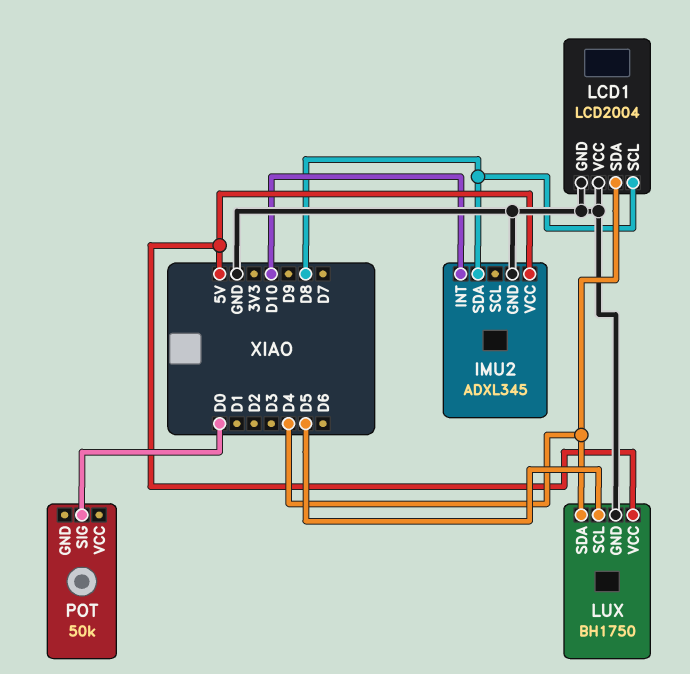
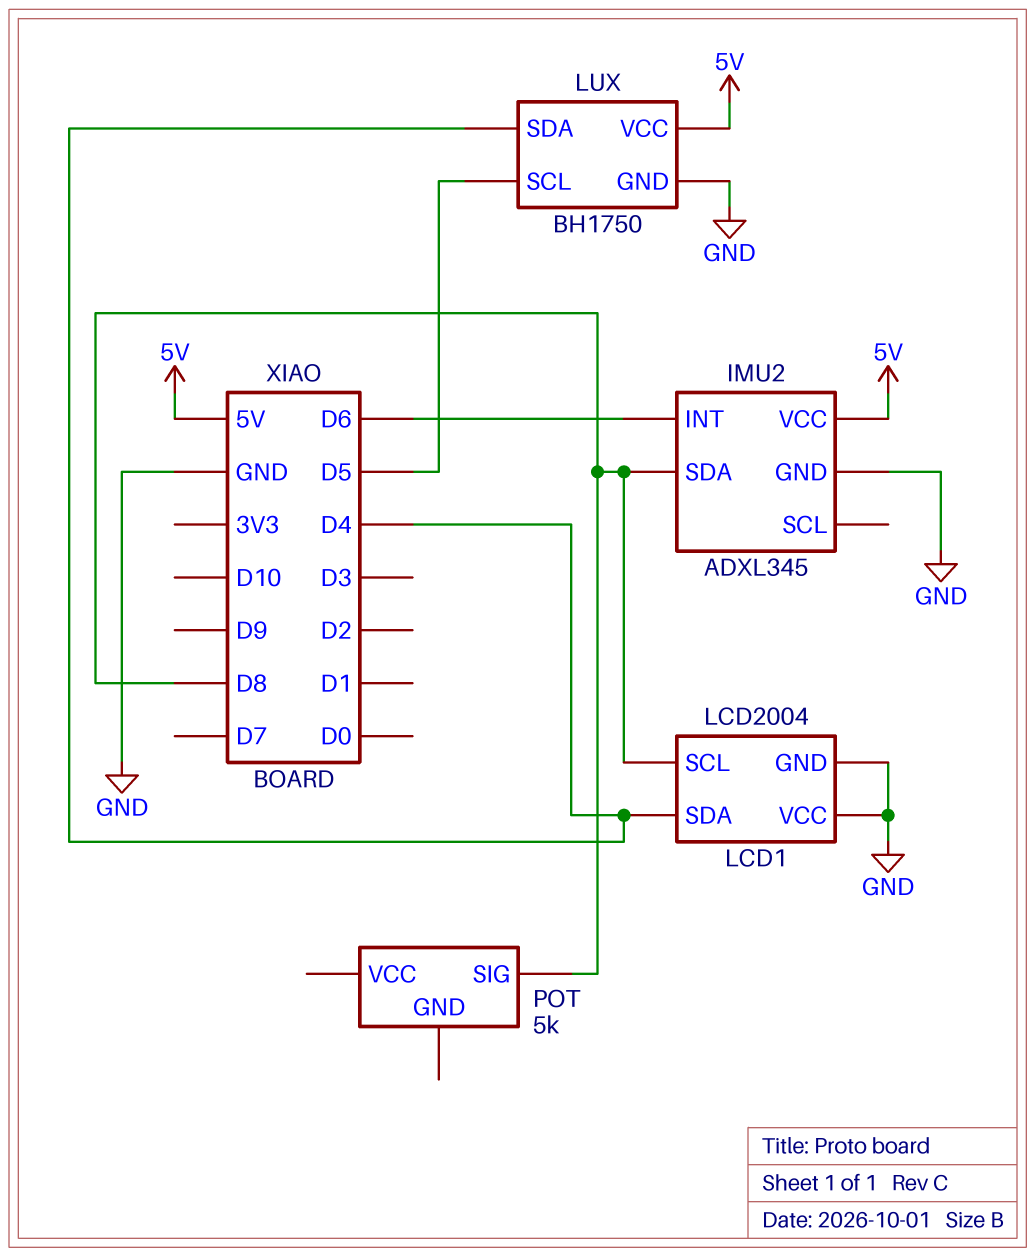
IMU2 pin INT: D10 -> D6
POT: 50k -> 5k
POT pin SIG: D0 -> D8

